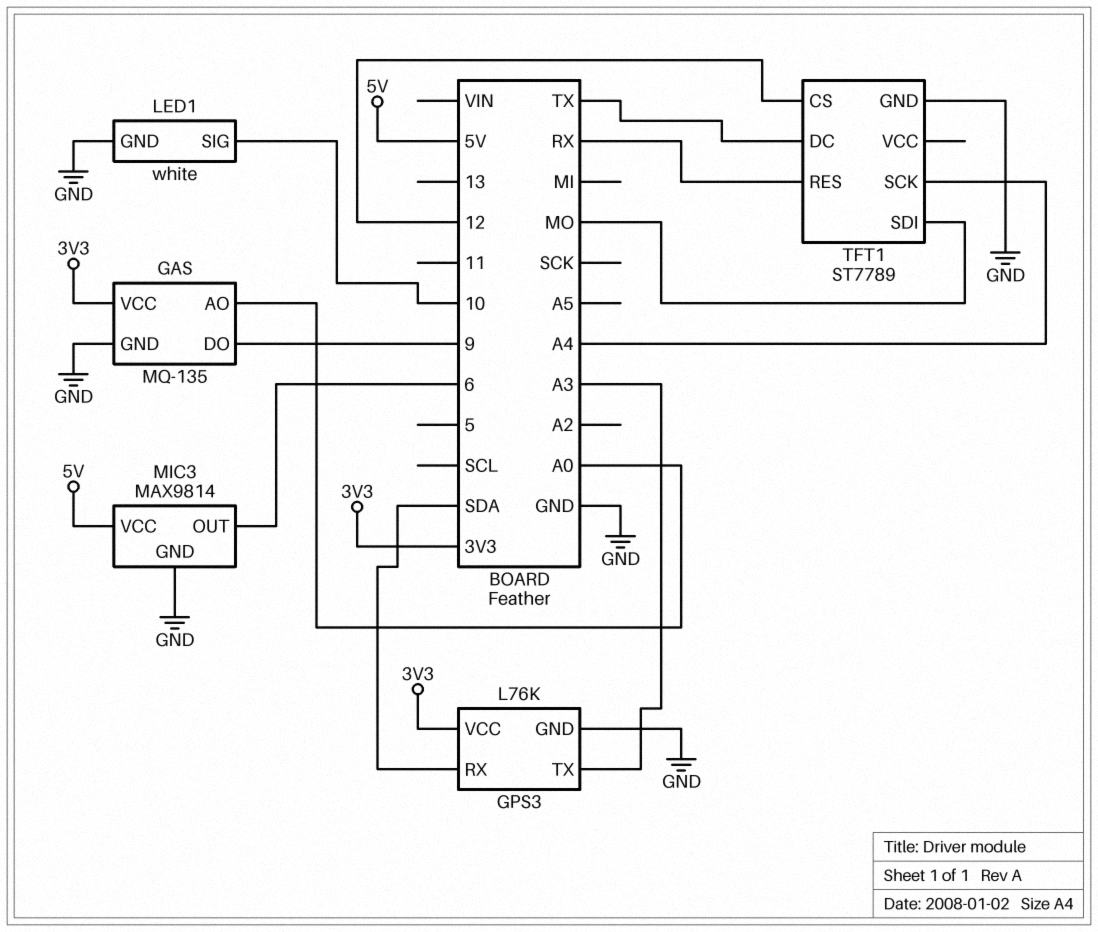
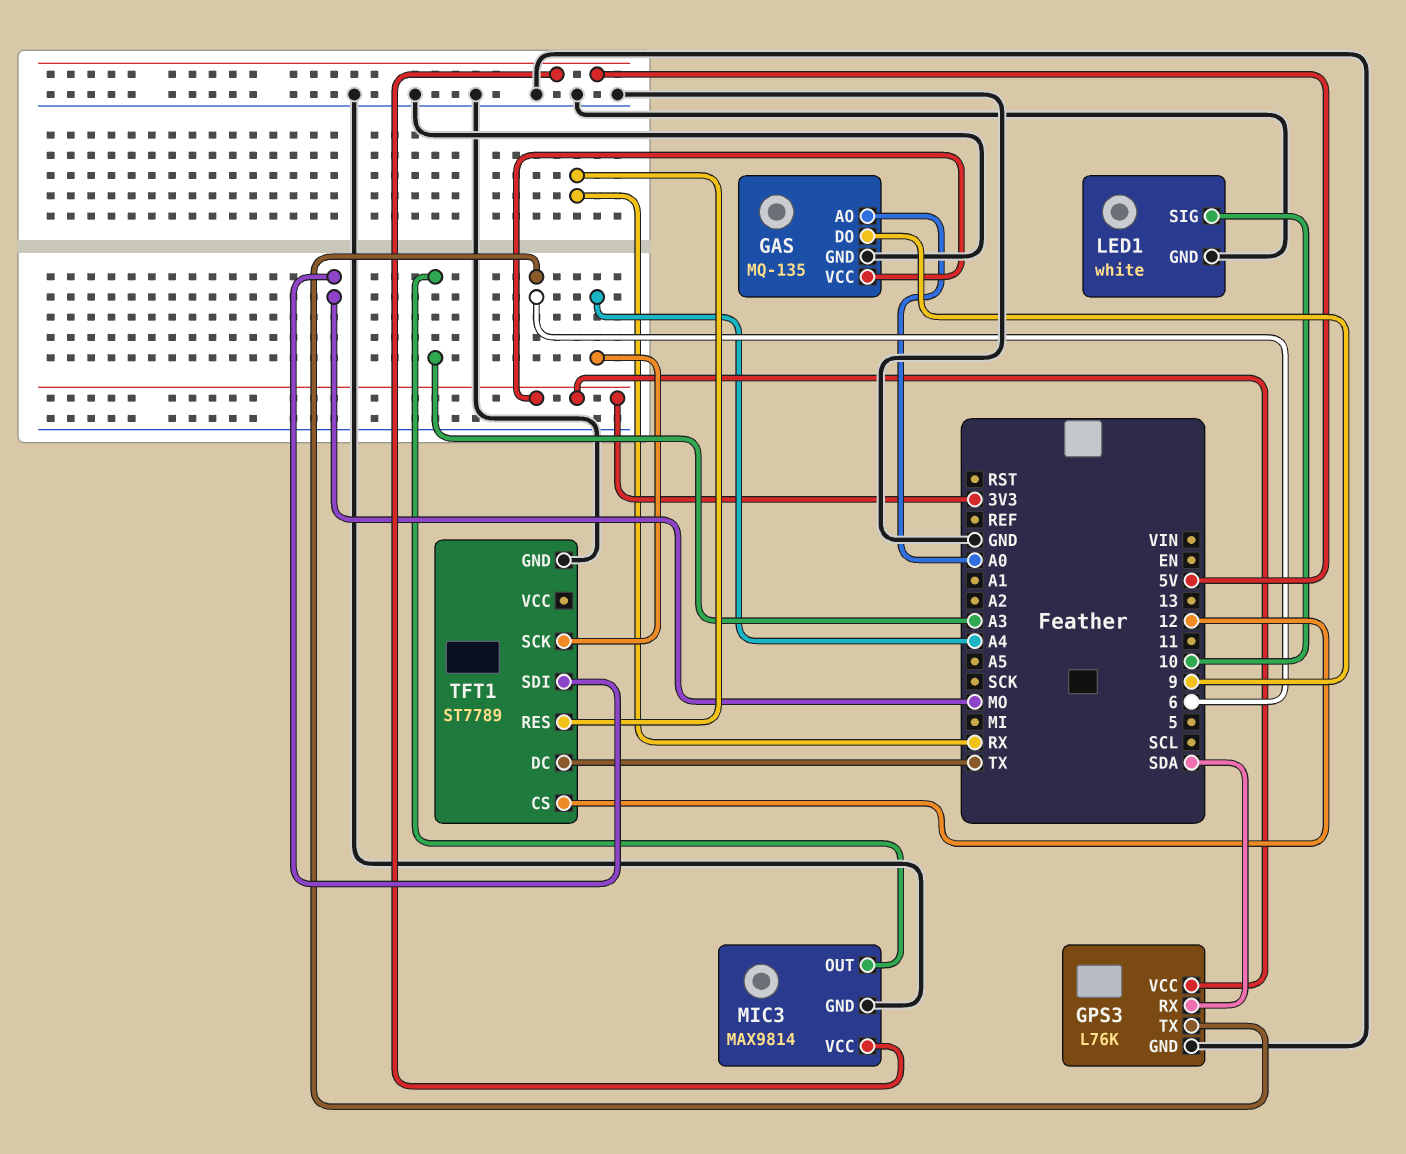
GPS3 pin TX: A3 -> 6
MIC3 pin OUT: 6 -> A3

